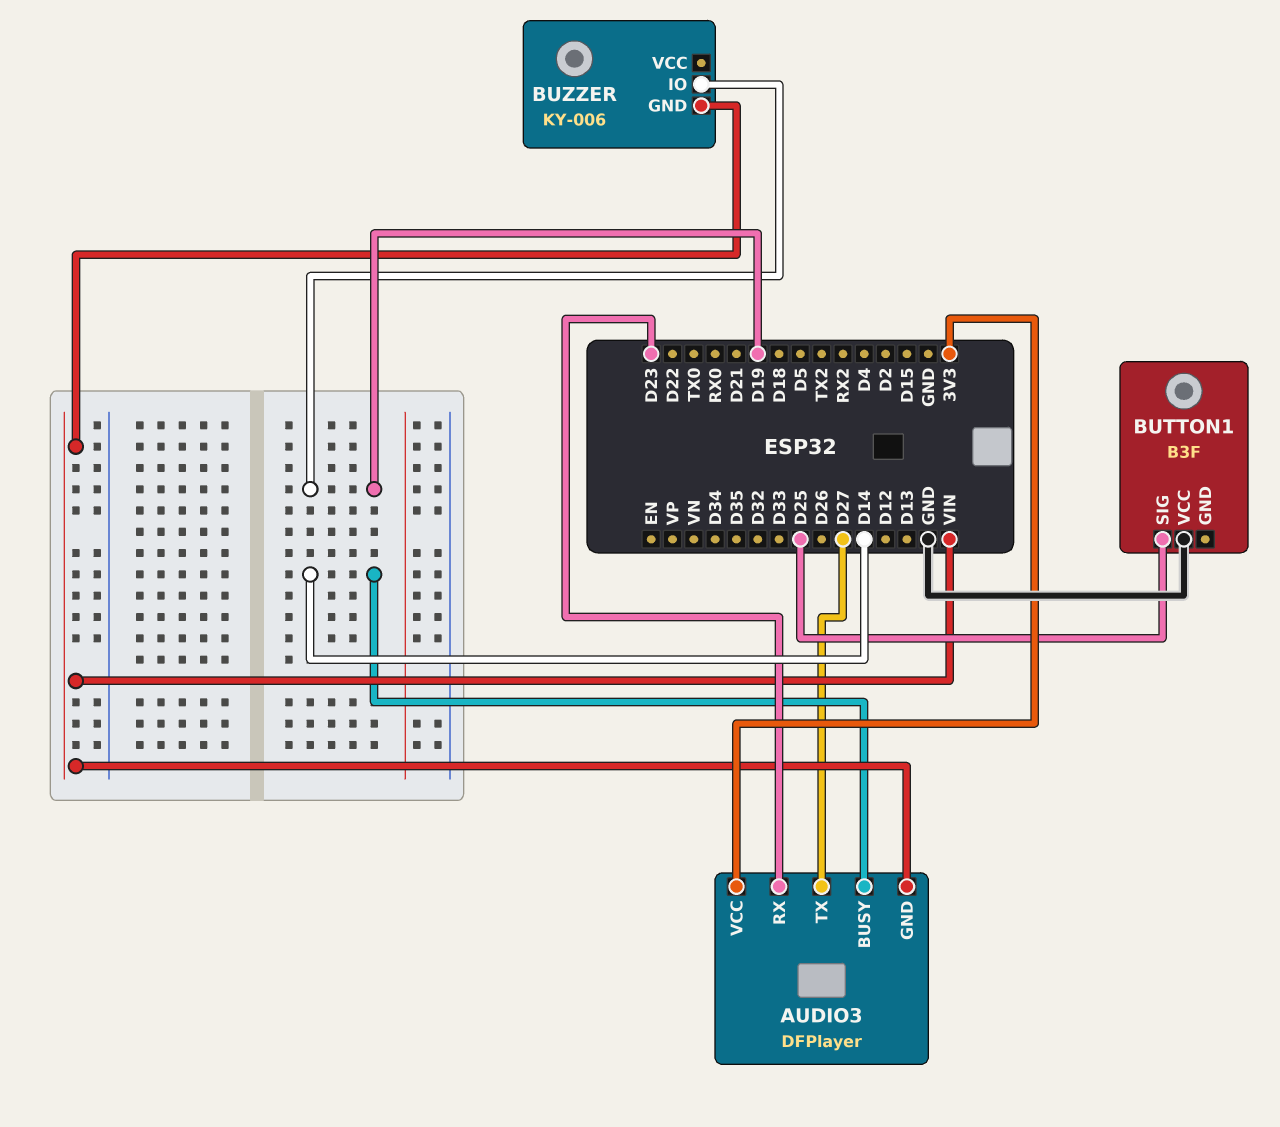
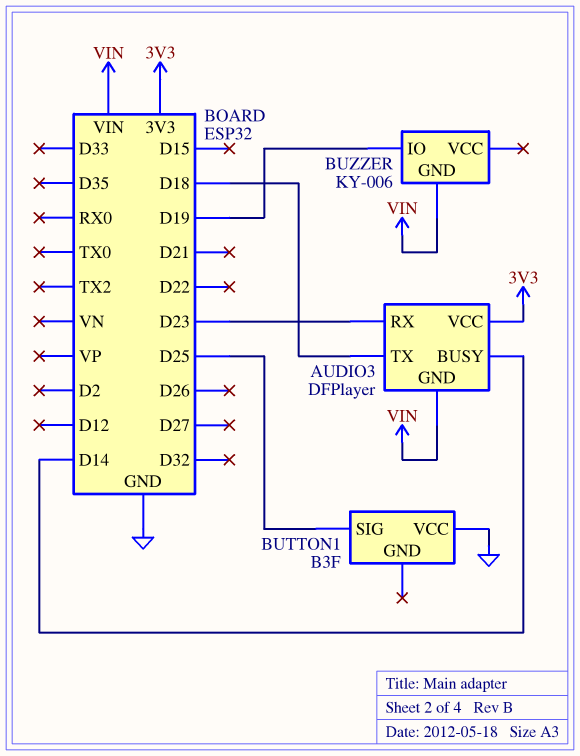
AUDIO3 pin TX: D27 -> D18

